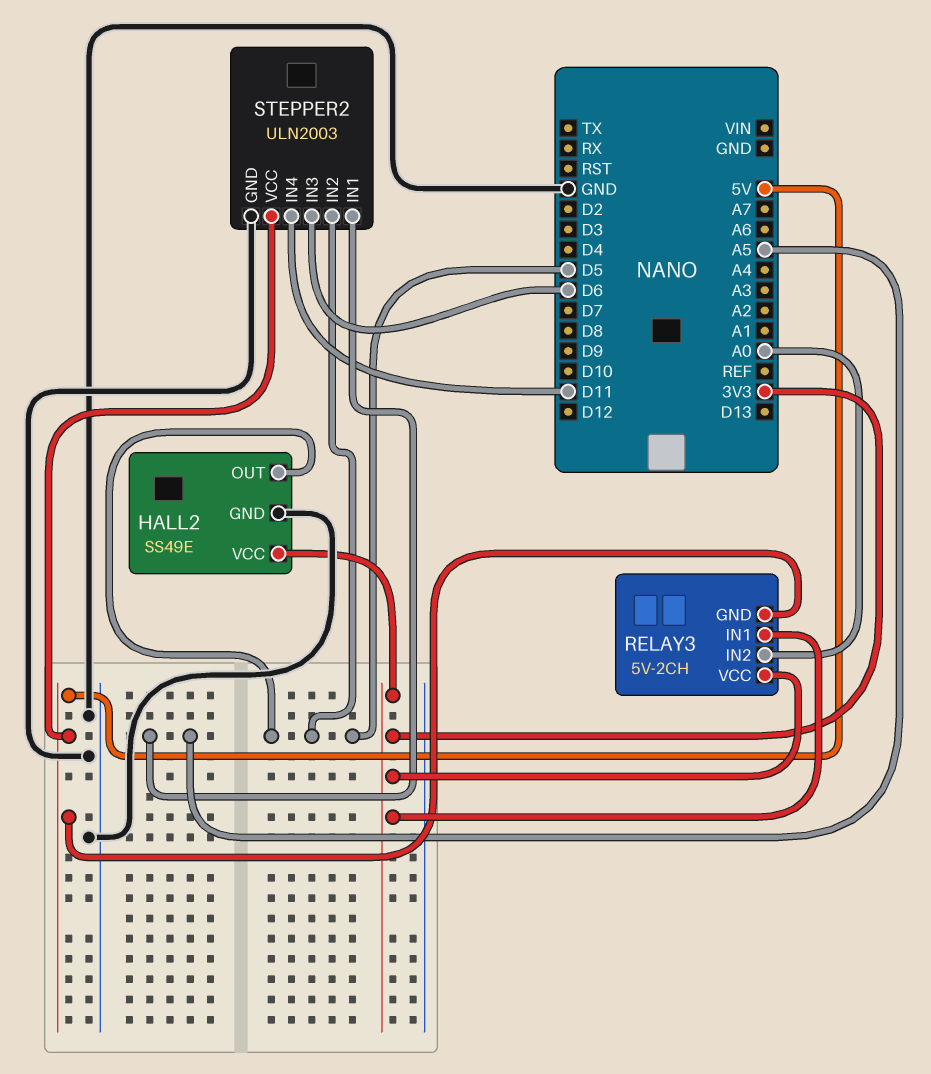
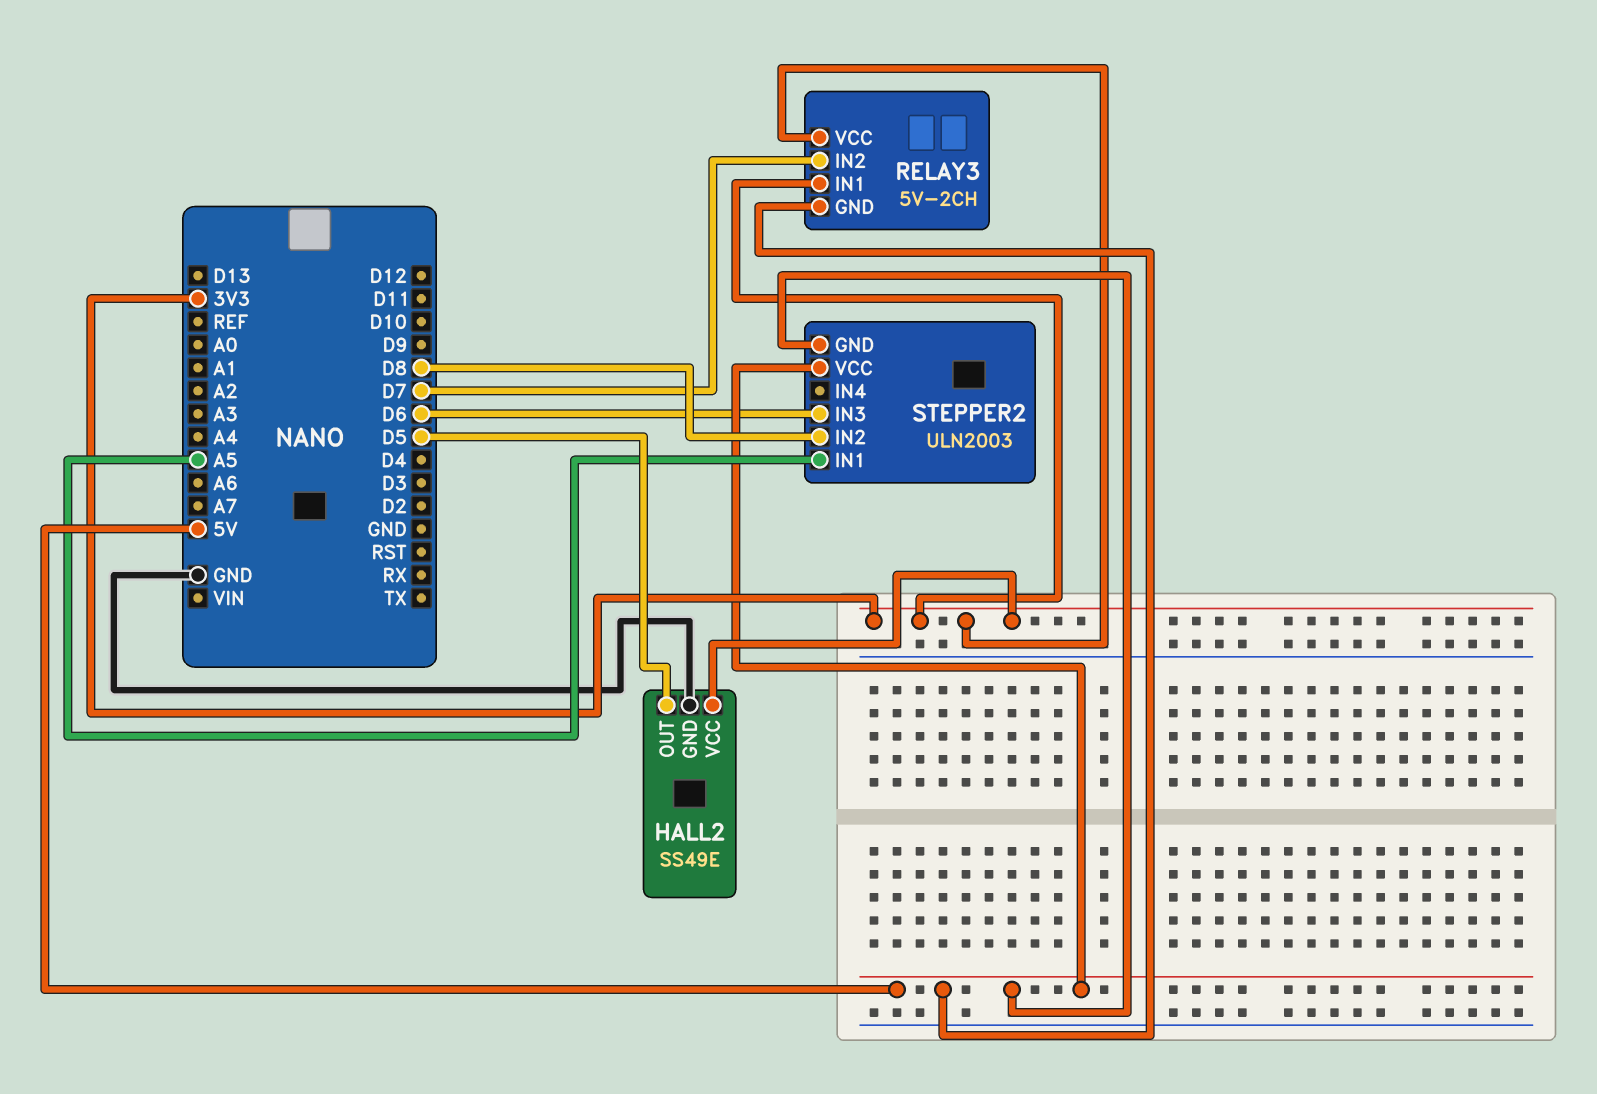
RELAY3 pin IN2: A0 -> D7
STEPPER2 pin GND: GND -> 5V
STEPPER2 pin IN2: D5 -> D8
STEPPER2 pin IN4: D11 -> none

